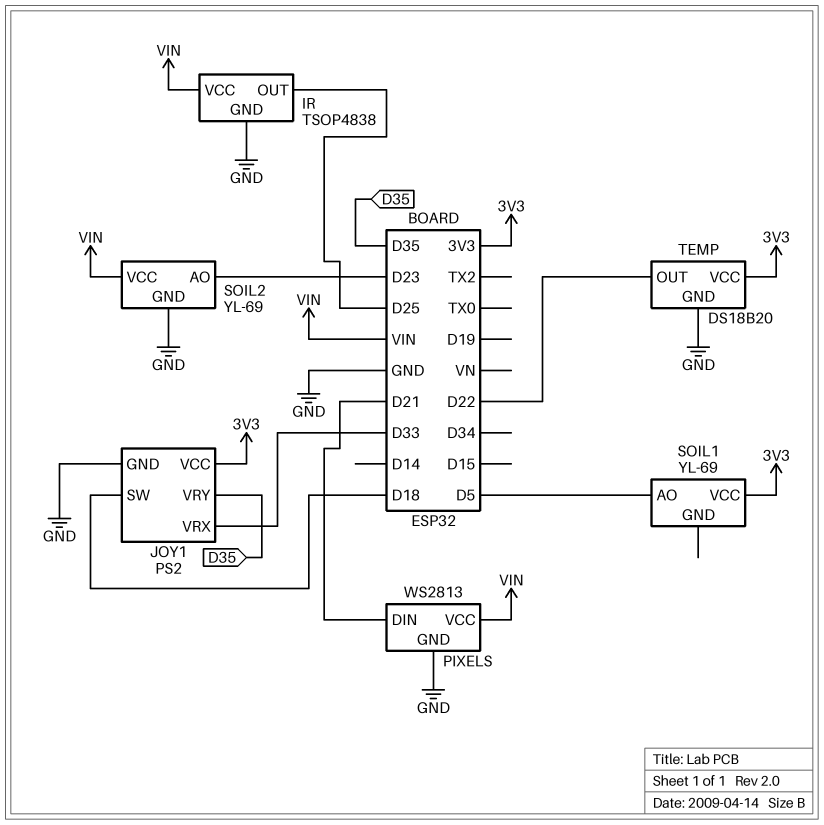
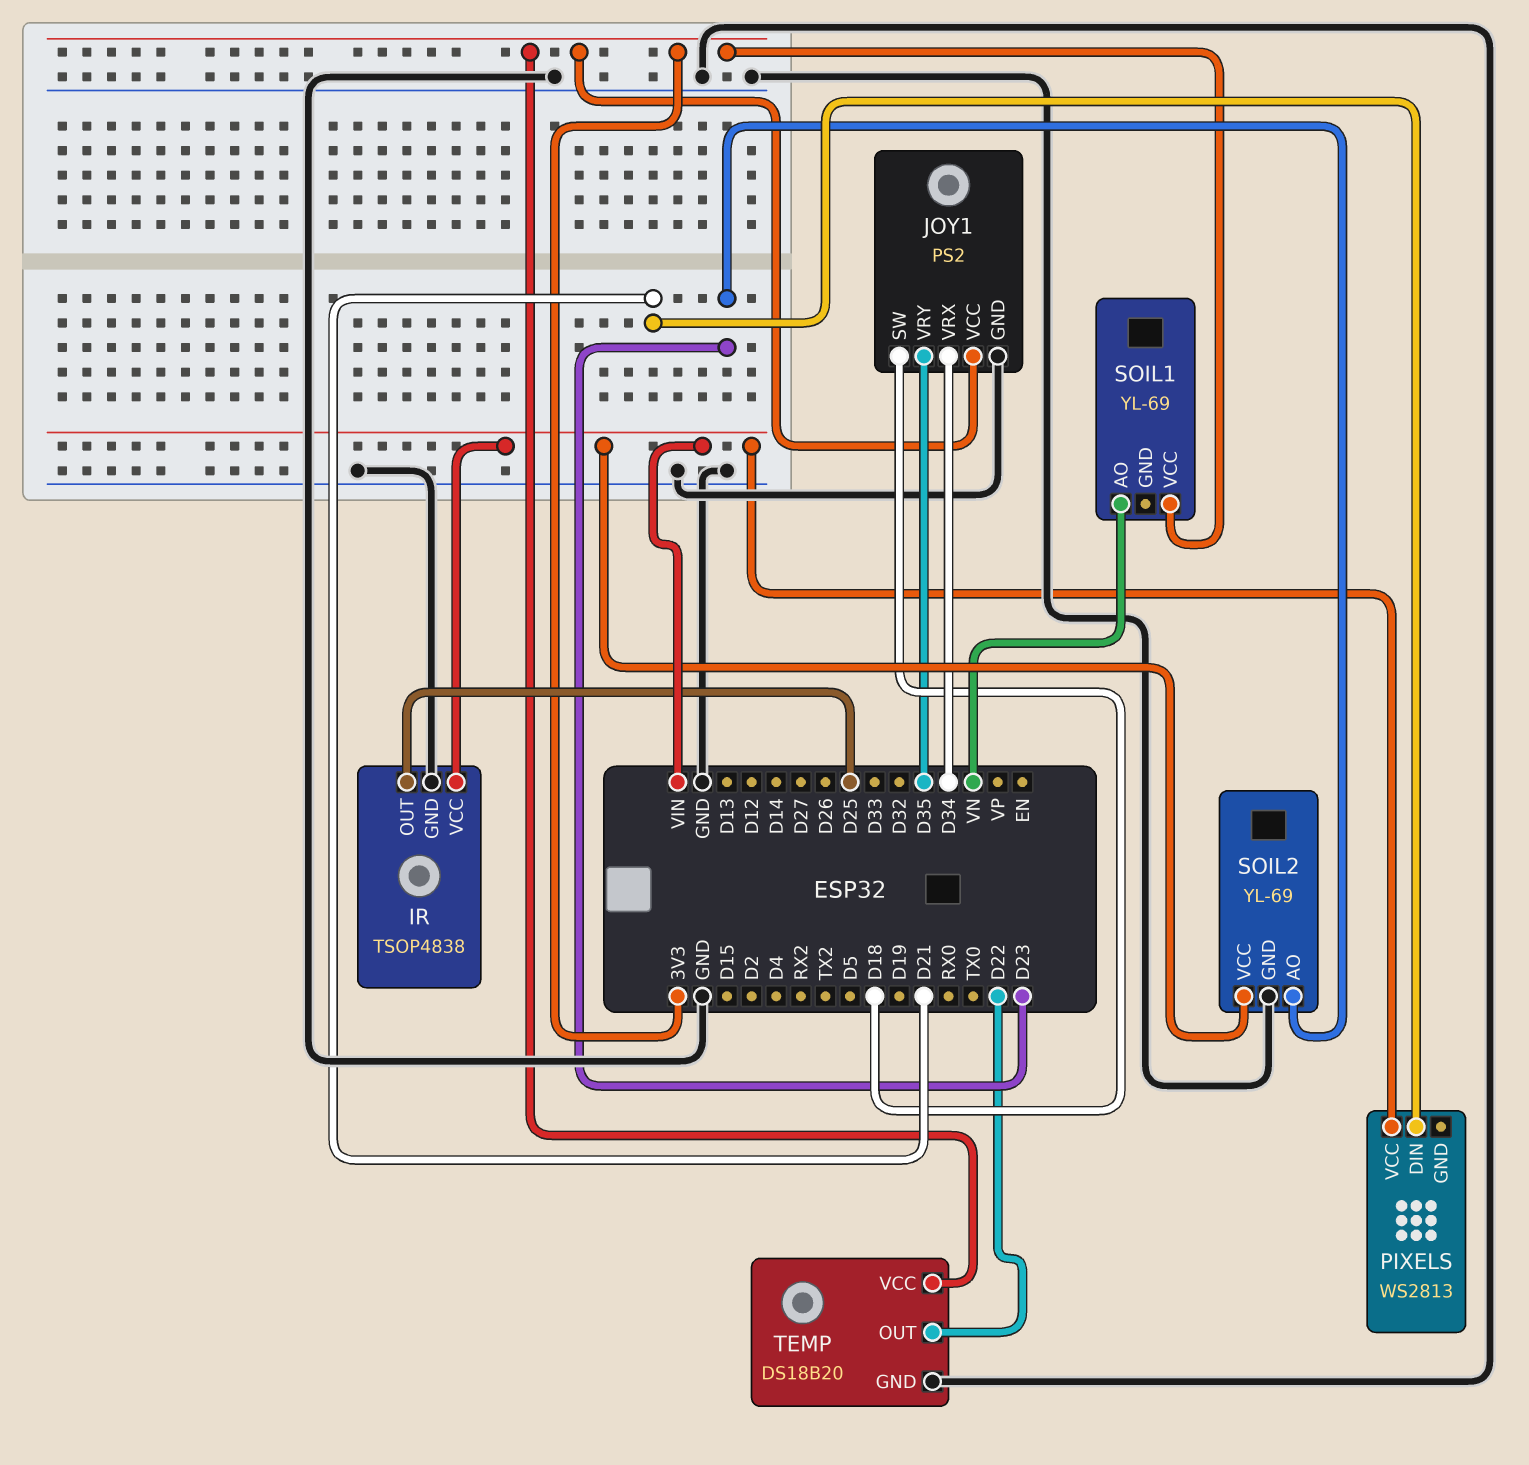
JOY1 pin VRX: D33 -> D34
PIXELS pin GND: GND -> none
SOIL1 pin AO: D5 -> VN

